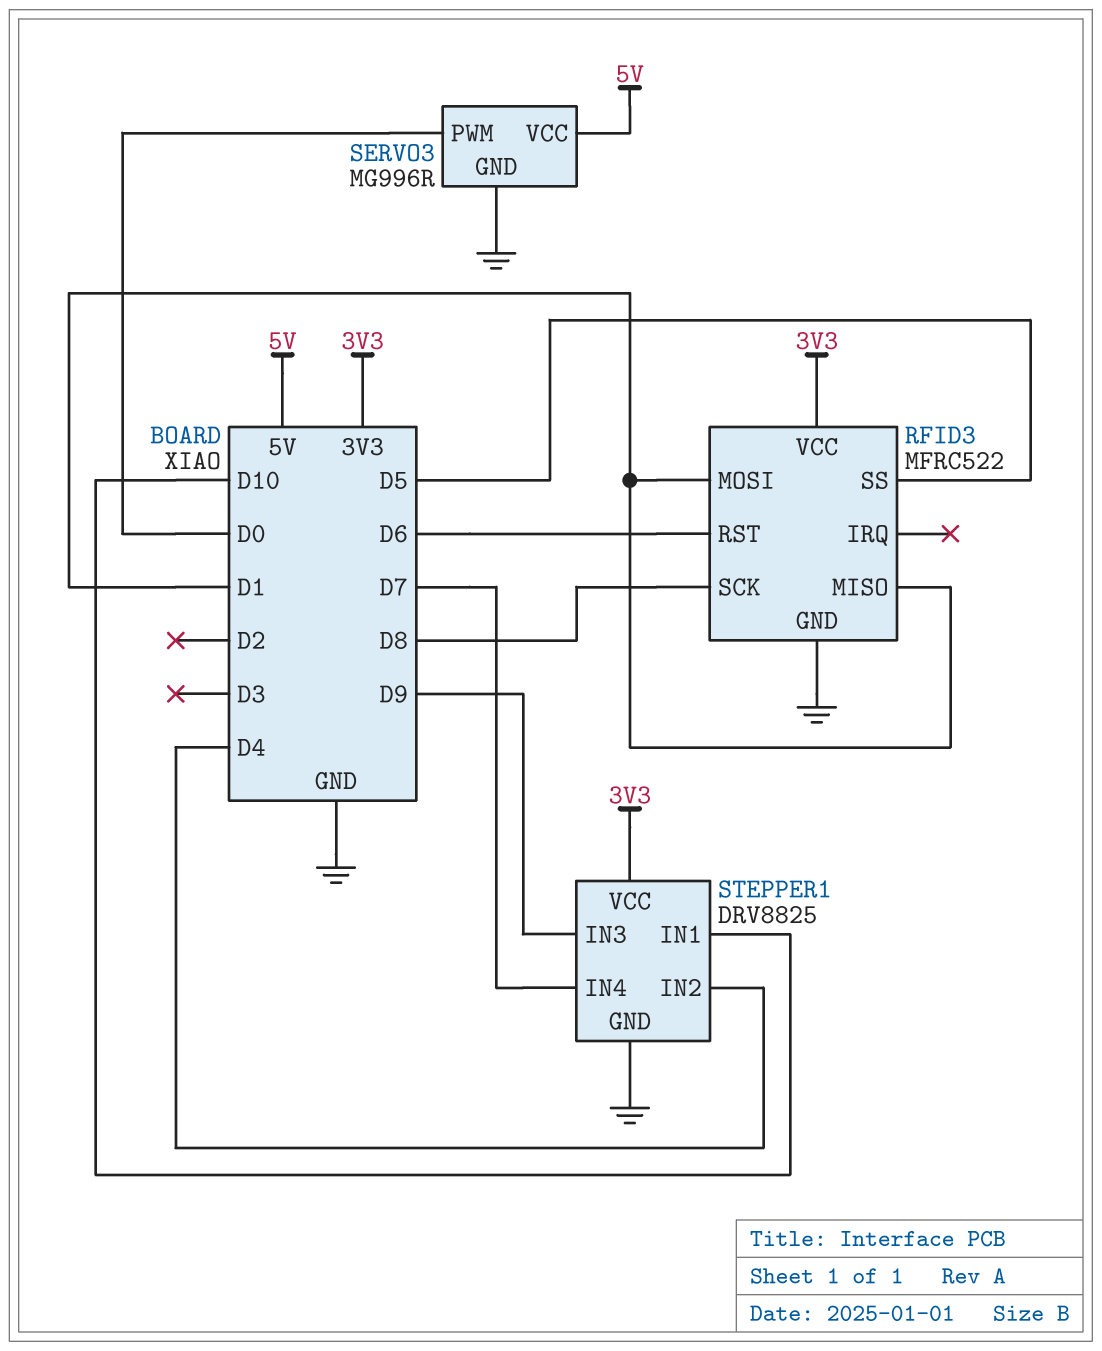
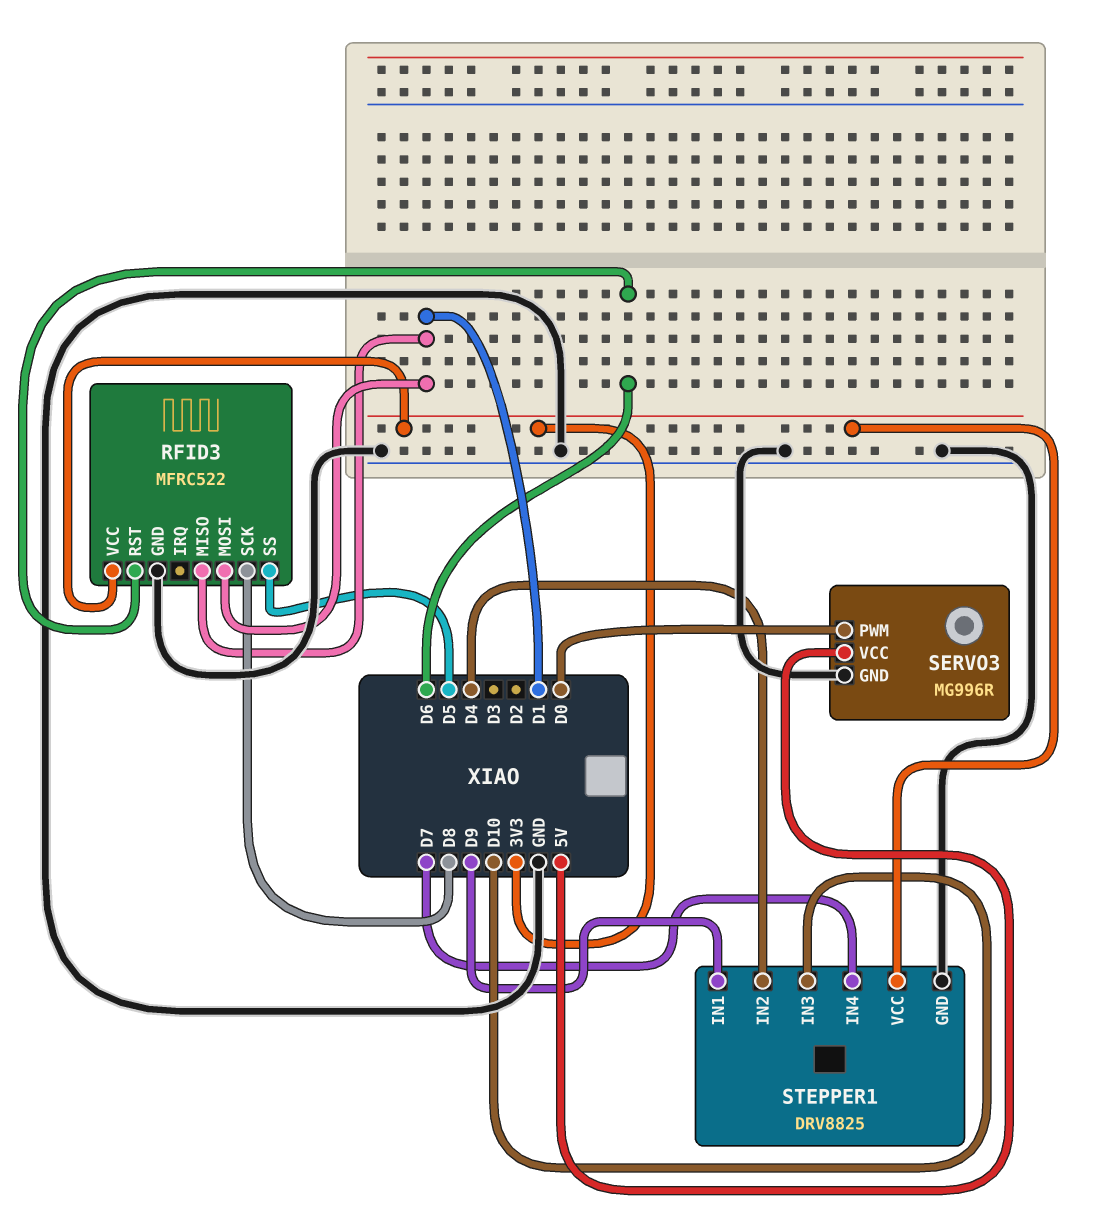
STEPPER1 pin IN1: D10 -> D9
STEPPER1 pin IN3: D9 -> D10

